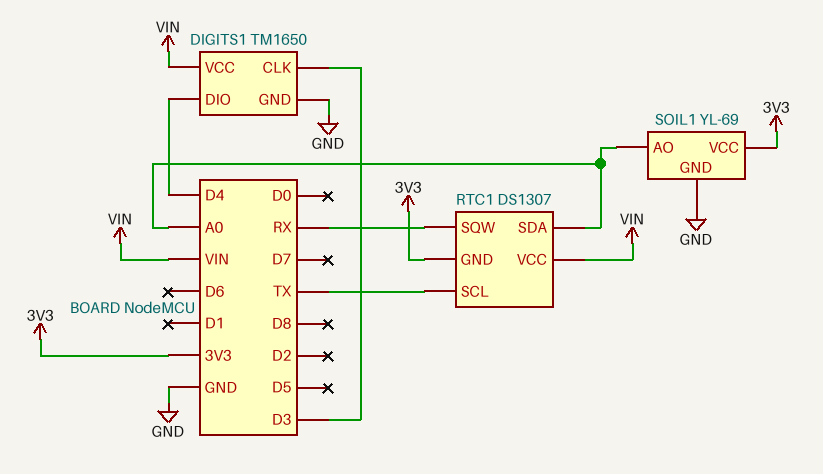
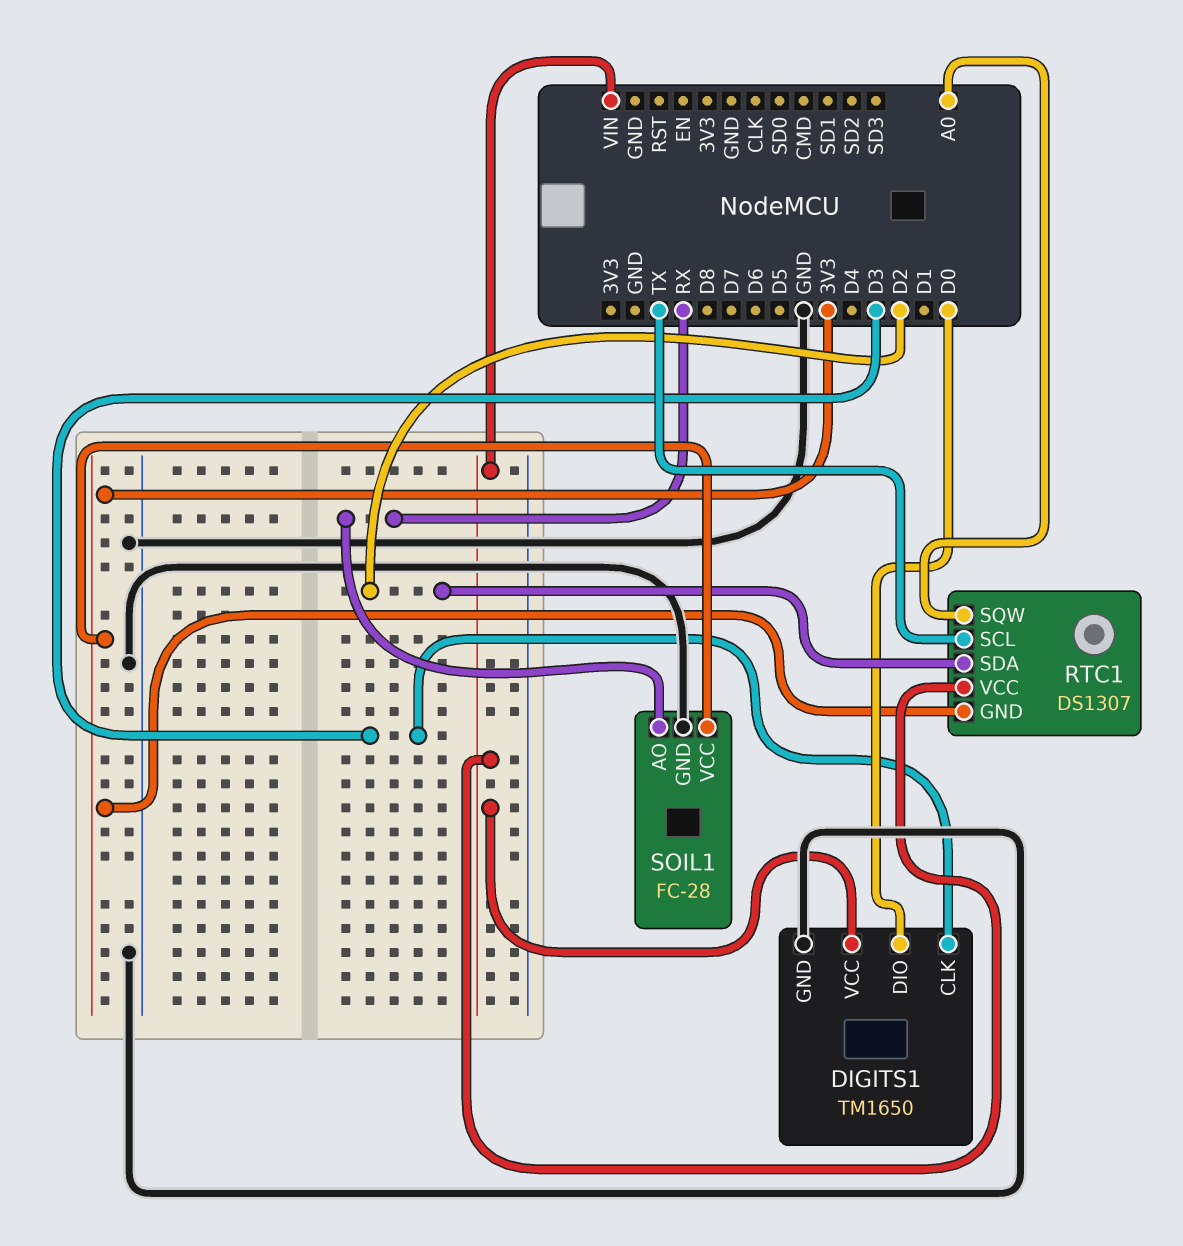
DIGITS1 pin DIO: D4 -> D0
RTC1 pin SDA: A0 -> D2
RTC1 pin SQW: RX -> A0
SOIL1: YL-69 -> FC-28
SOIL1 pin AO: A0 -> RX

